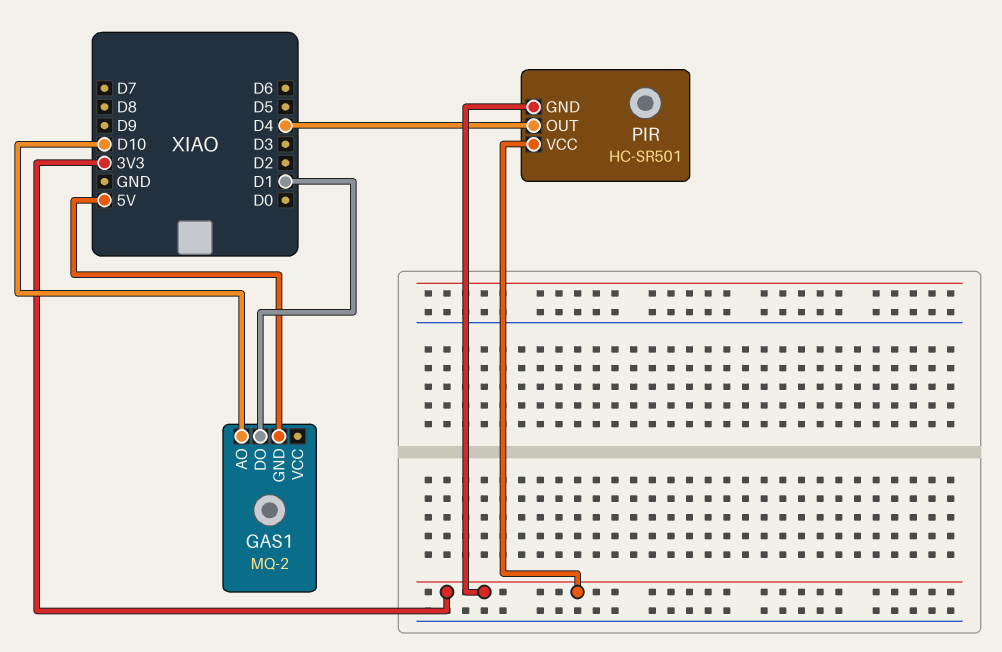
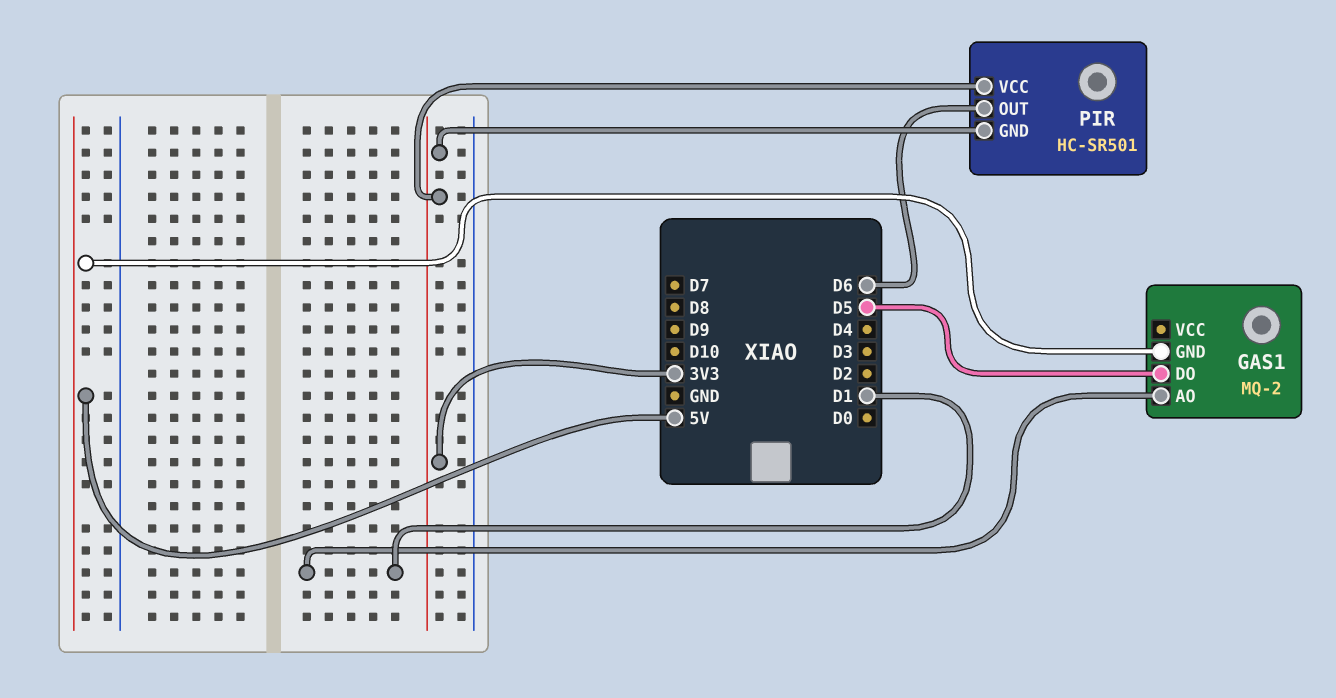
GAS1 pin AO: D10 -> D1
GAS1 pin DO: D1 -> D5
PIR pin OUT: D4 -> D6

